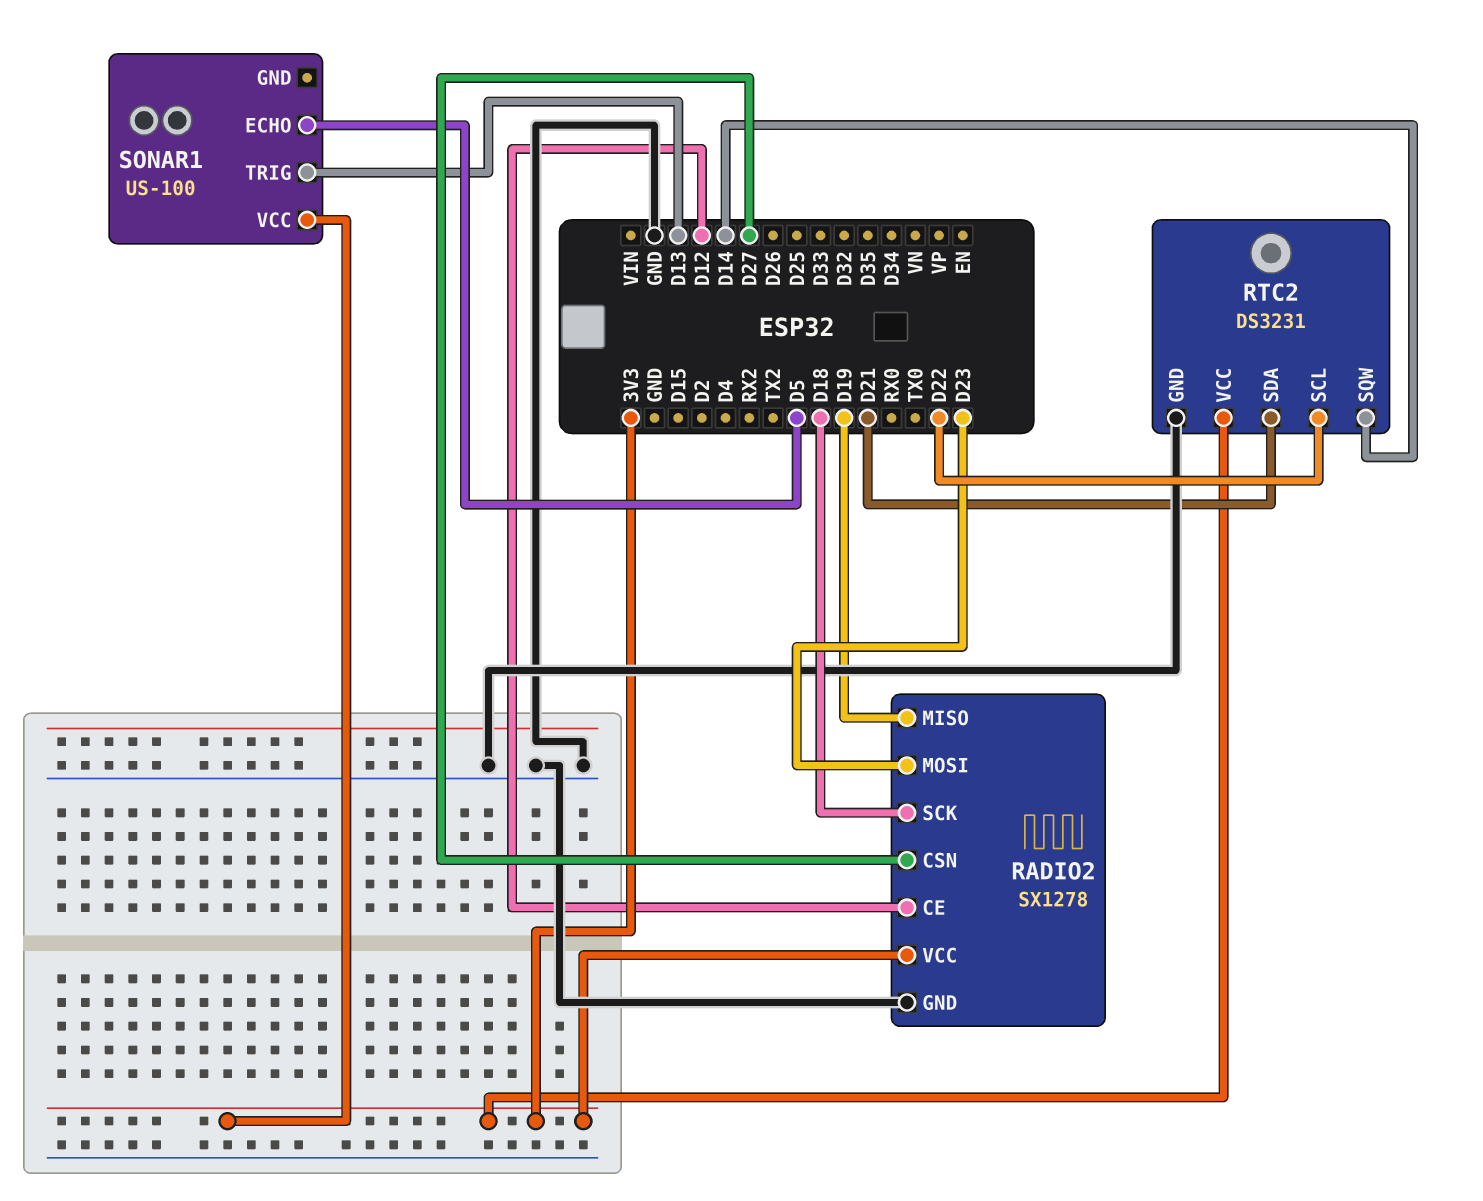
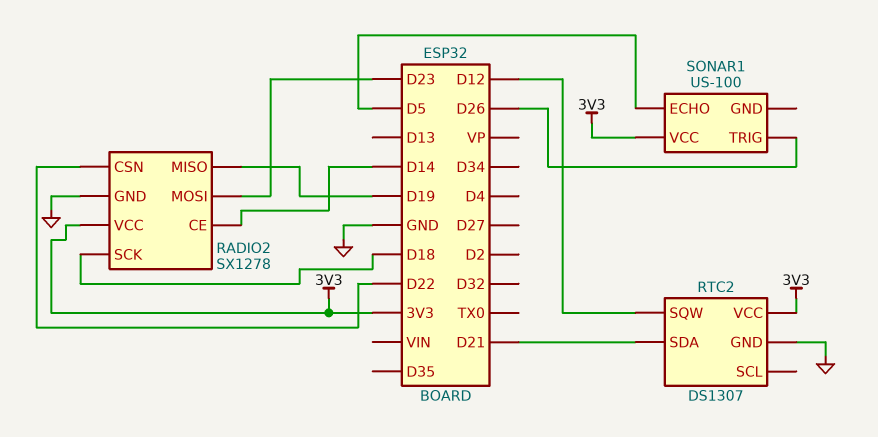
RADIO2 pin CE: D12 -> D14
RADIO2 pin CSN: D27 -> D22
RTC2: DS3231 -> DS1307
RTC2 pin SCL: D22 -> none
RTC2 pin SQW: D14 -> D12
SONAR1 pin TRIG: D13 -> D26

